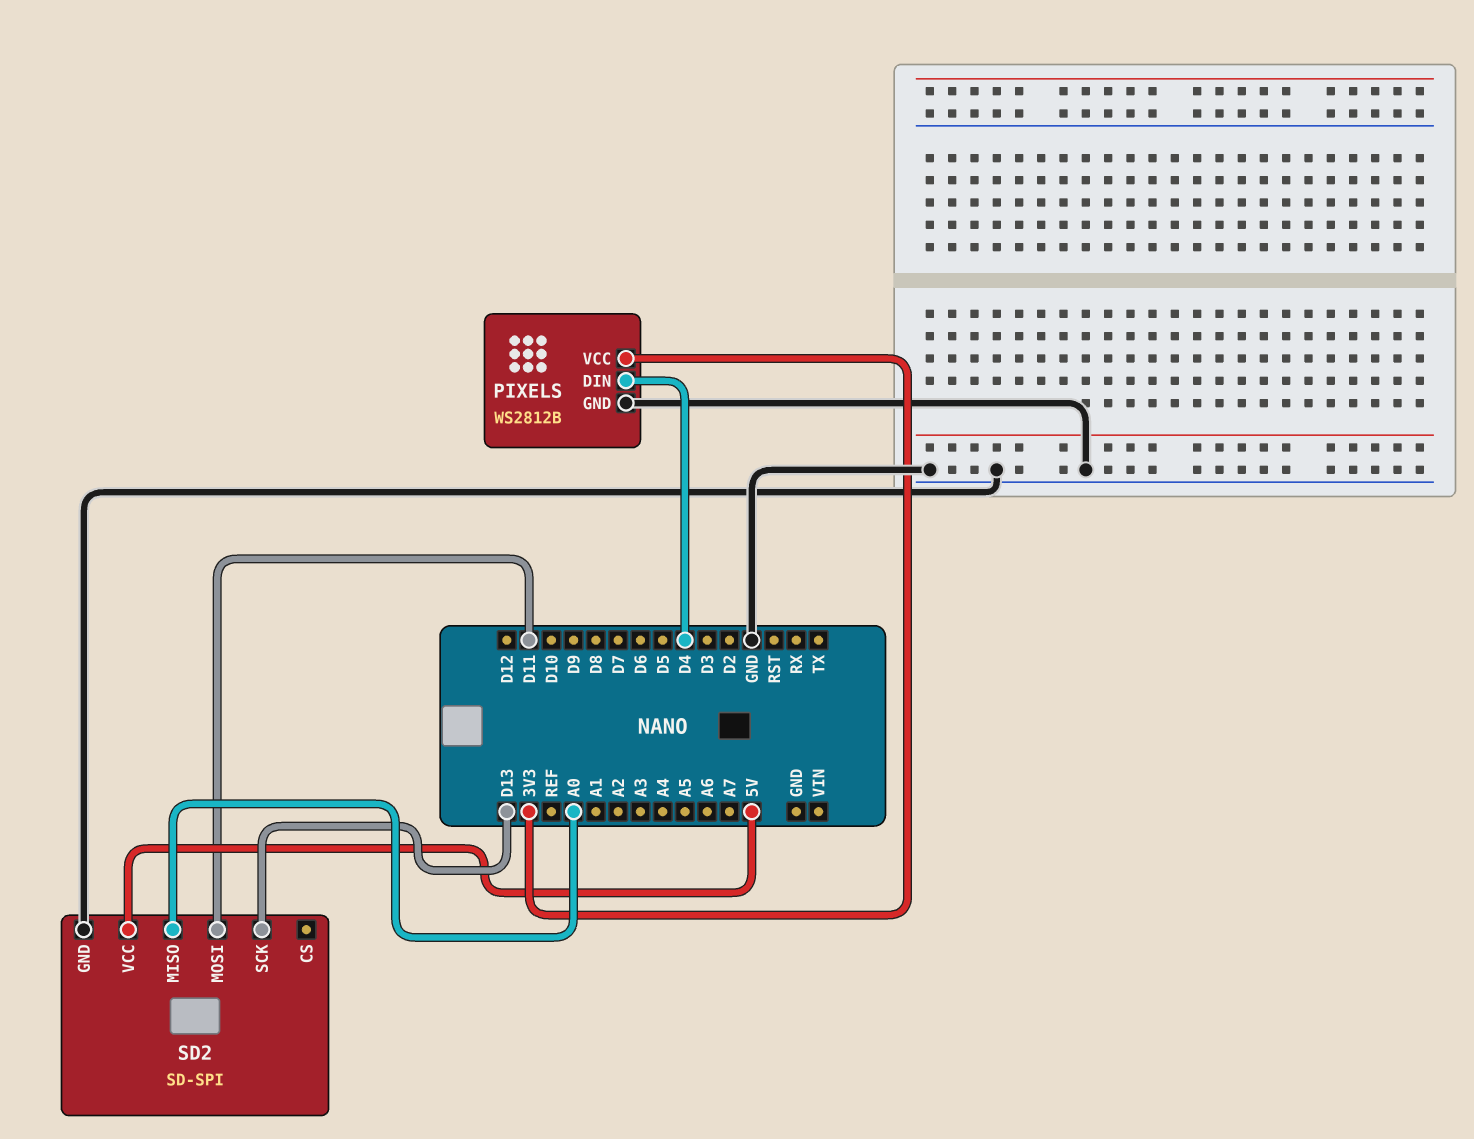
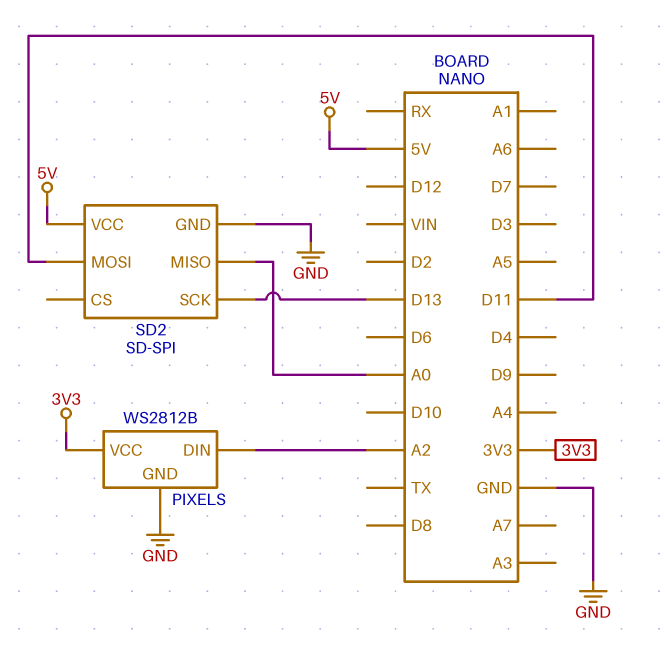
PIXELS pin DIN: D4 -> A2

